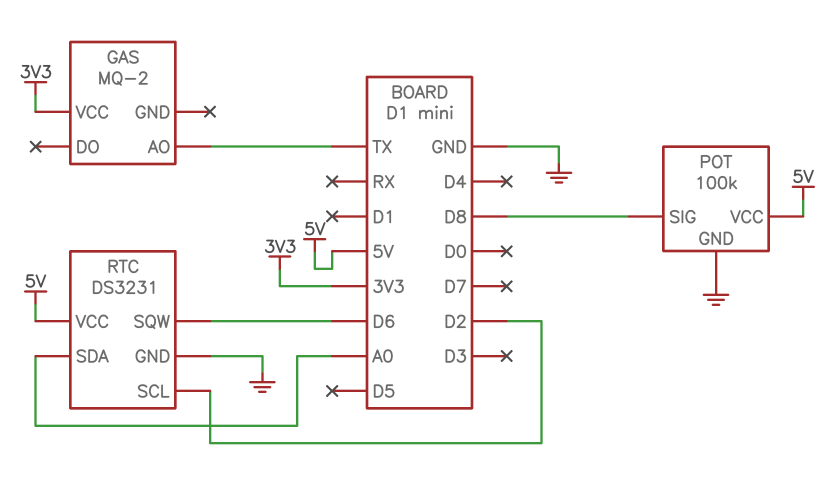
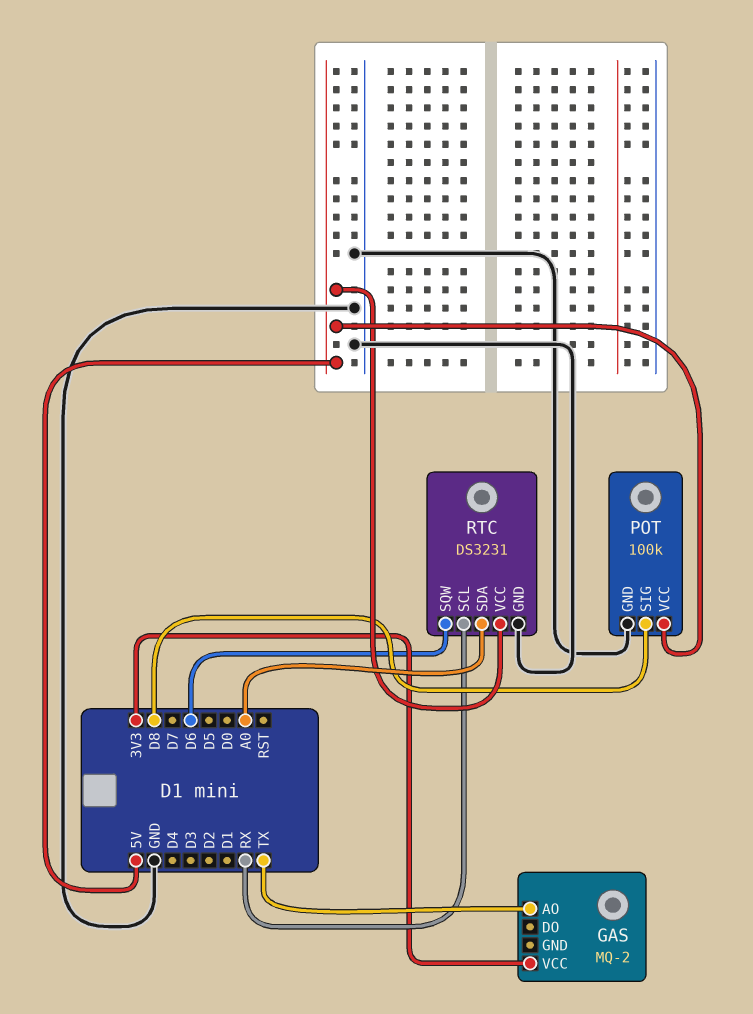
RTC pin SCL: D2 -> RX

